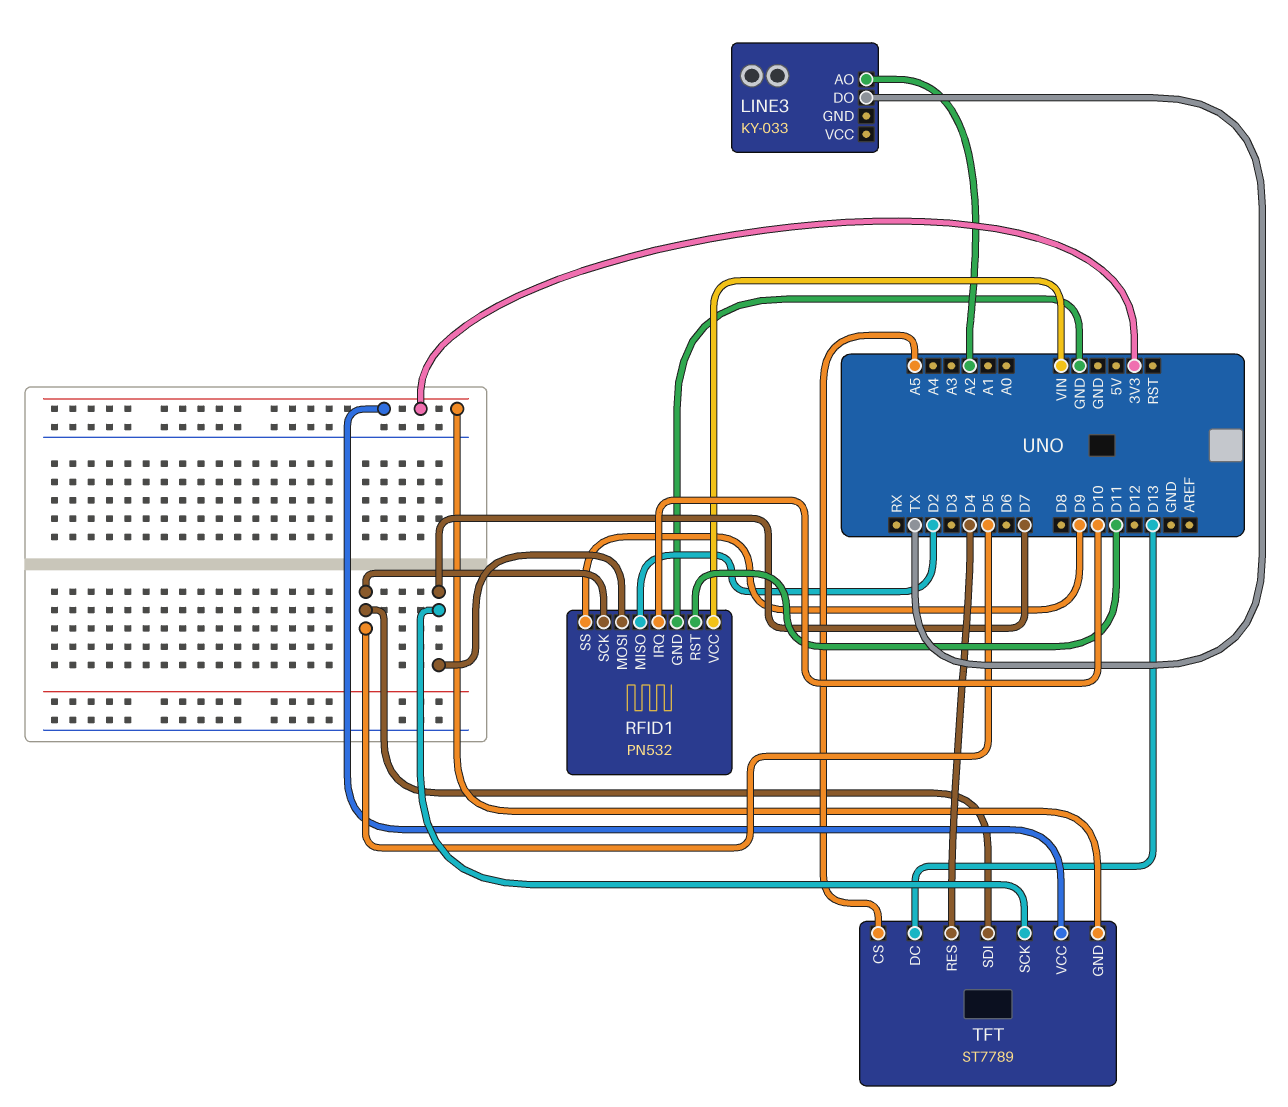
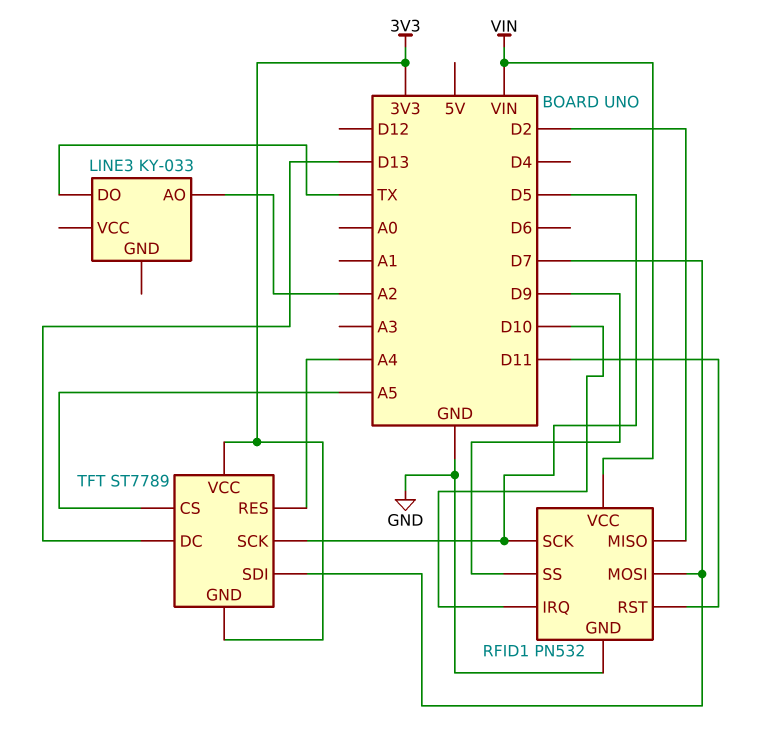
TFT pin RES: D4 -> A4
TFT pin SCK: D7 -> D5
TFT pin SDI: D5 -> D7

